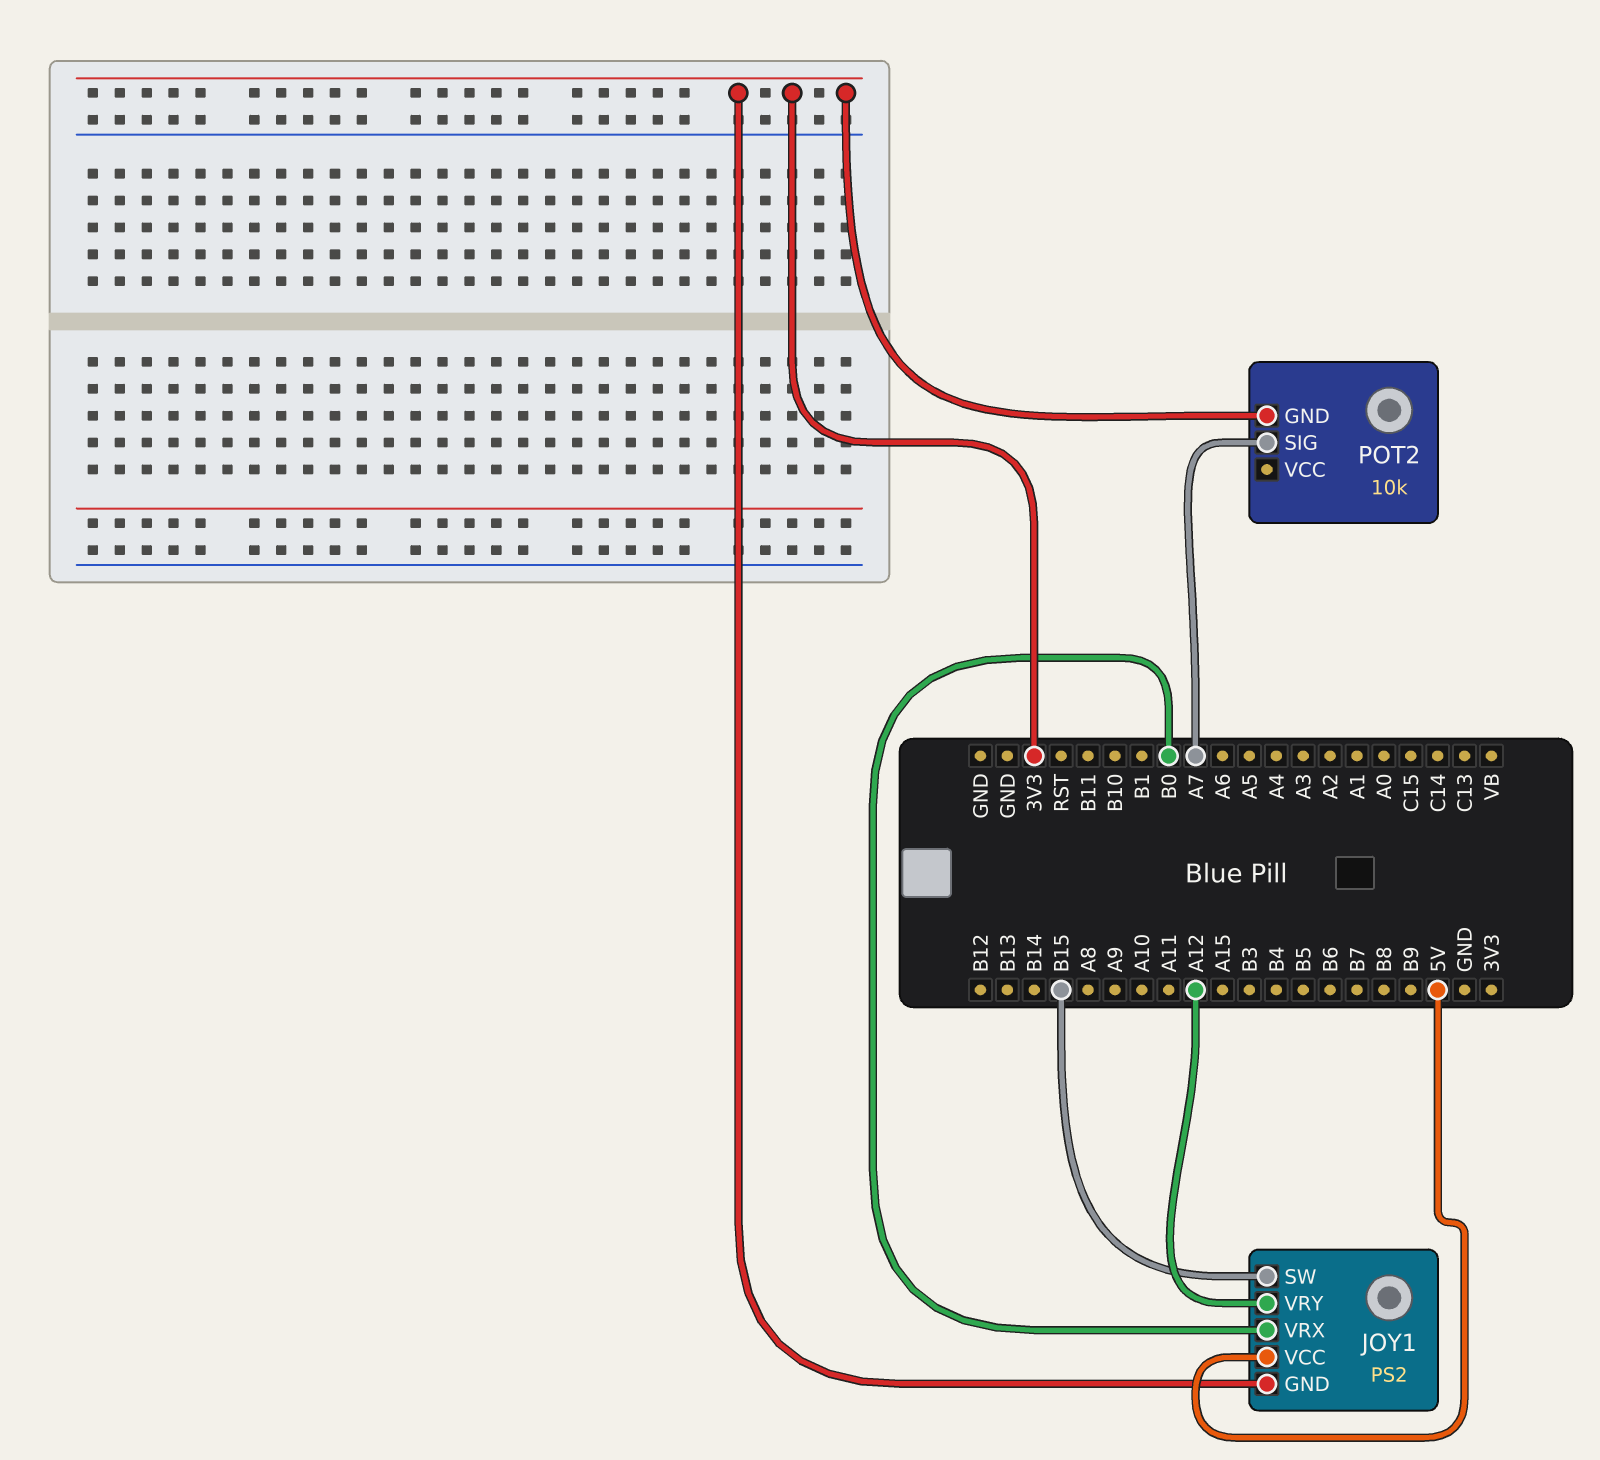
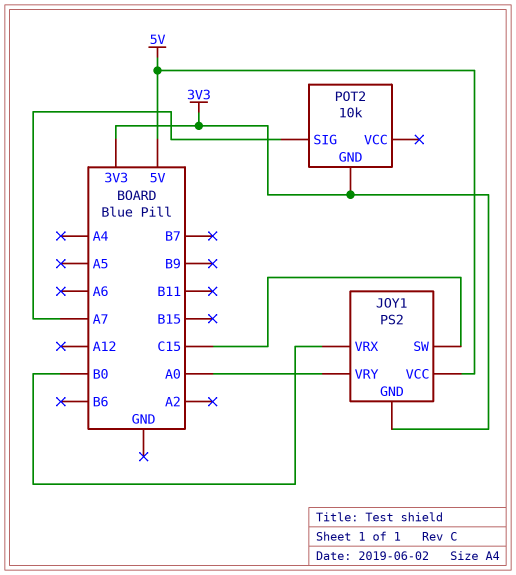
JOY1 pin SW: B15 -> C15
JOY1 pin VRY: A12 -> A0

